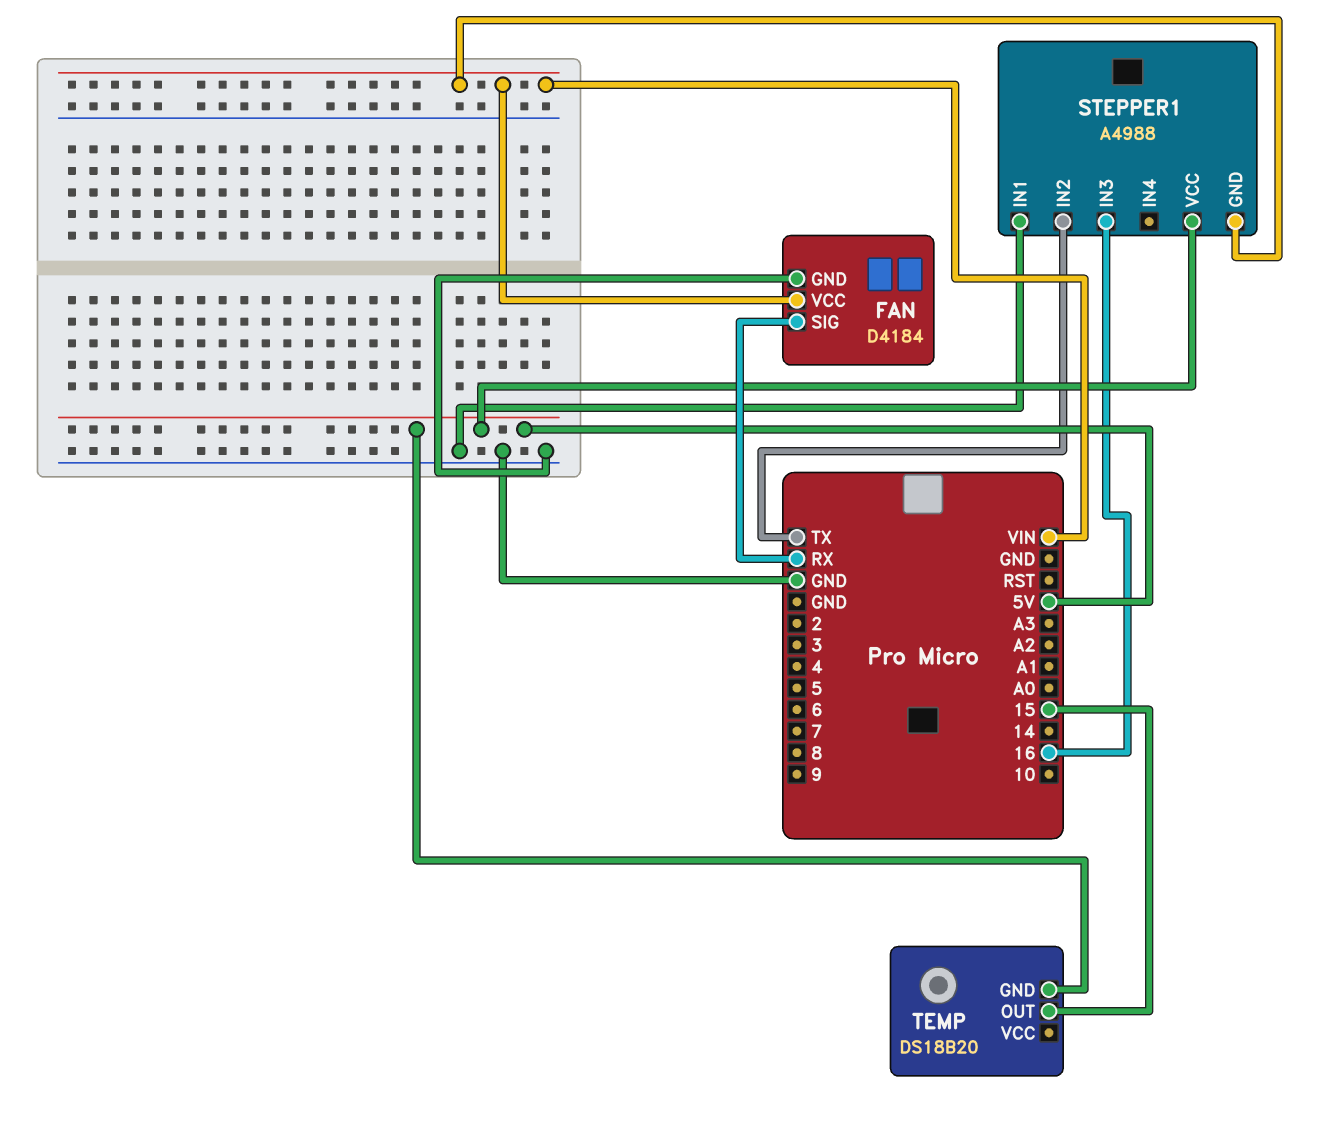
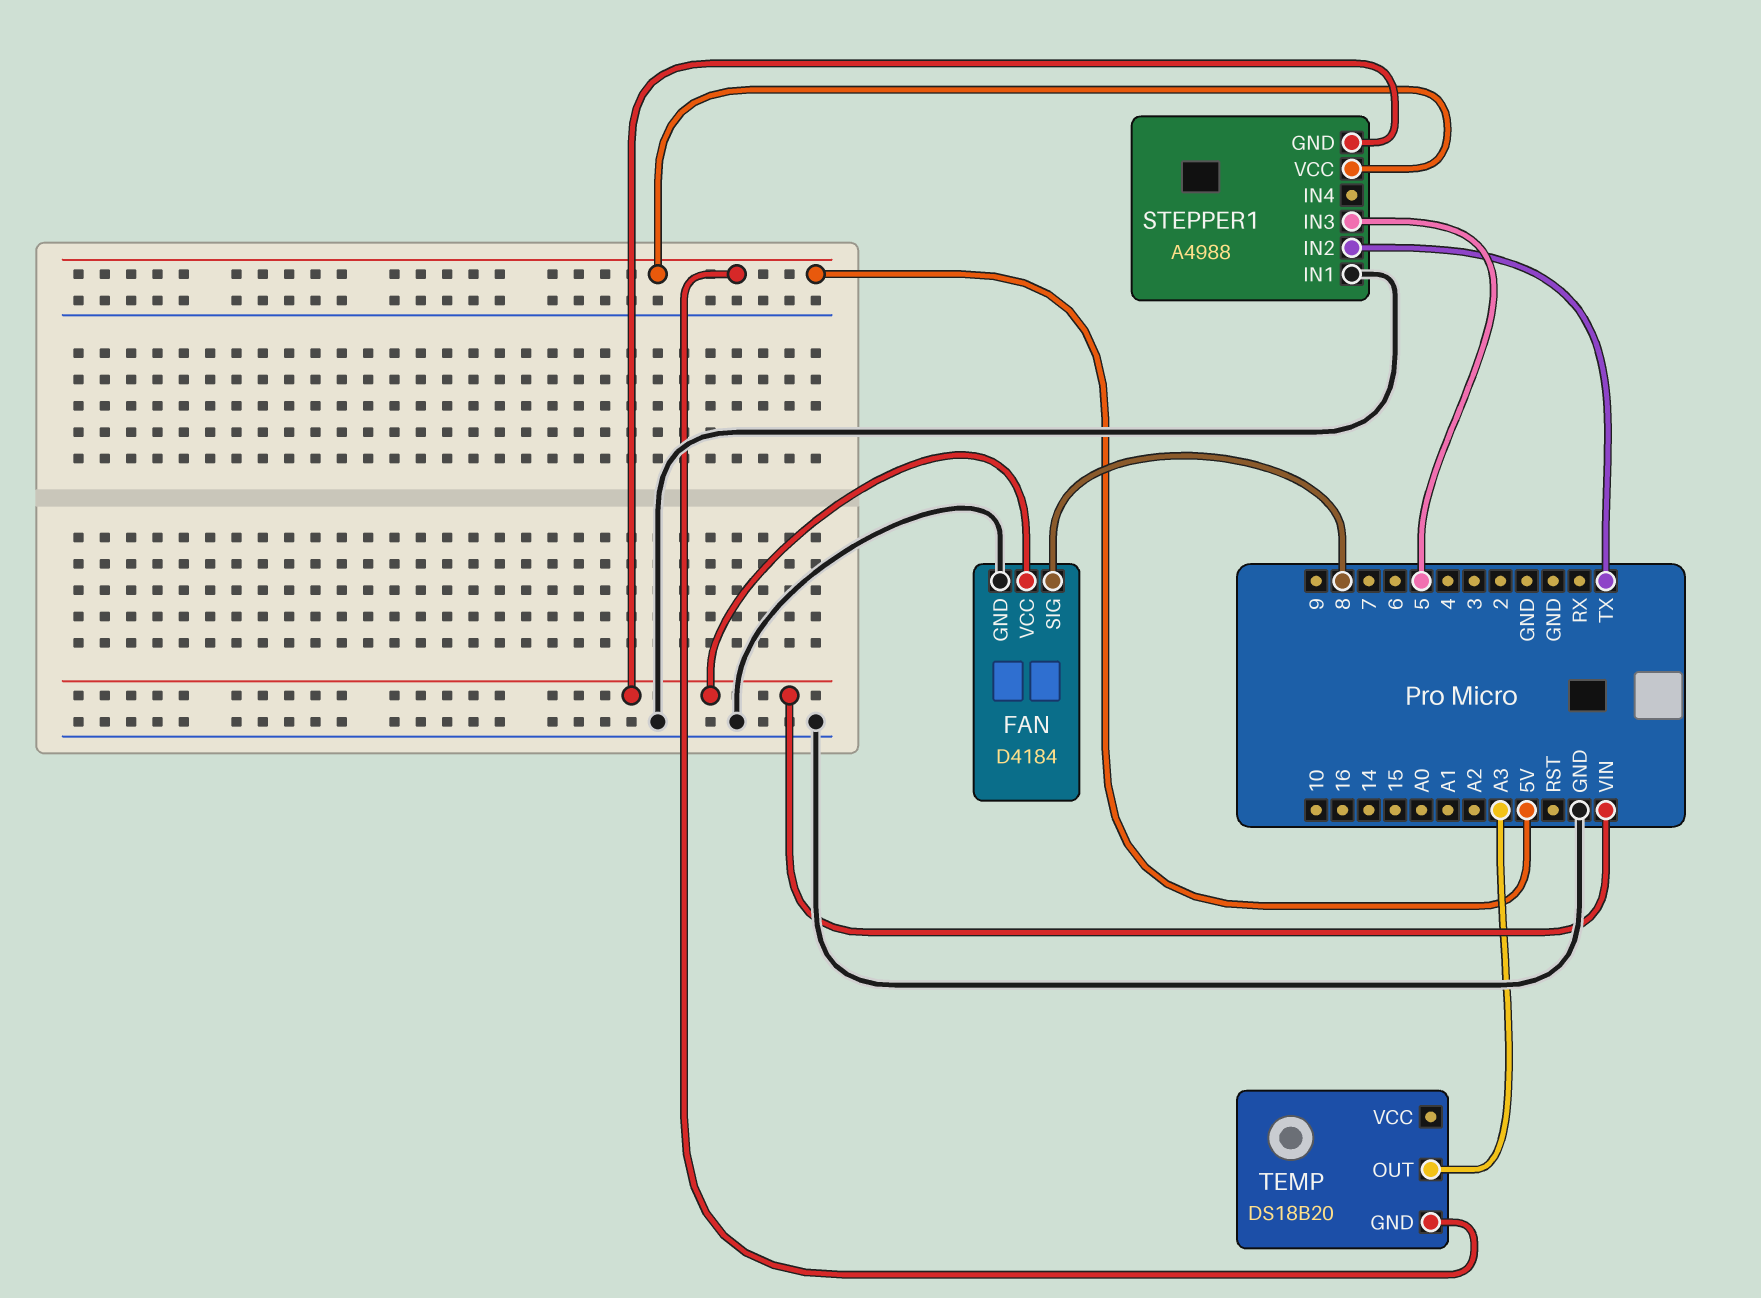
FAN pin SIG: RX -> 8
STEPPER1 pin IN3: 16 -> 5
TEMP pin OUT: 15 -> A3

